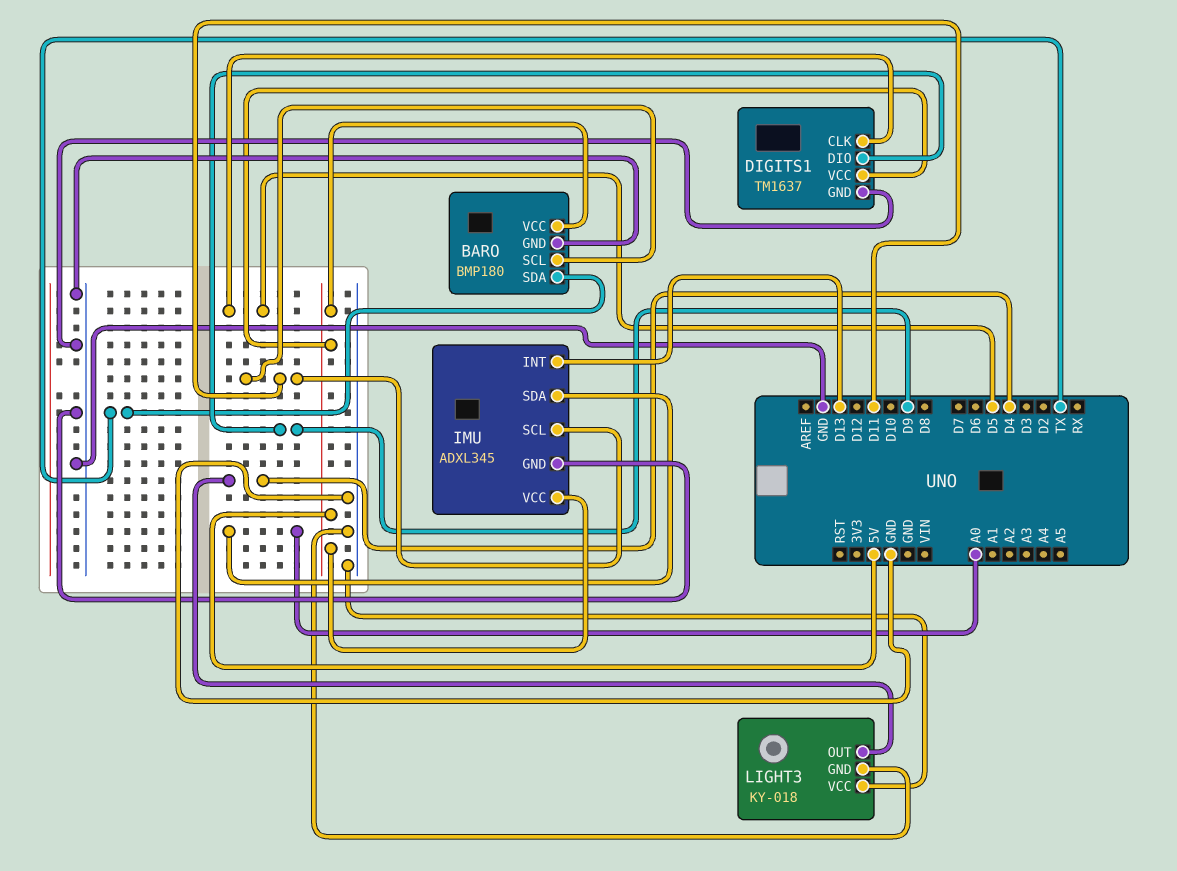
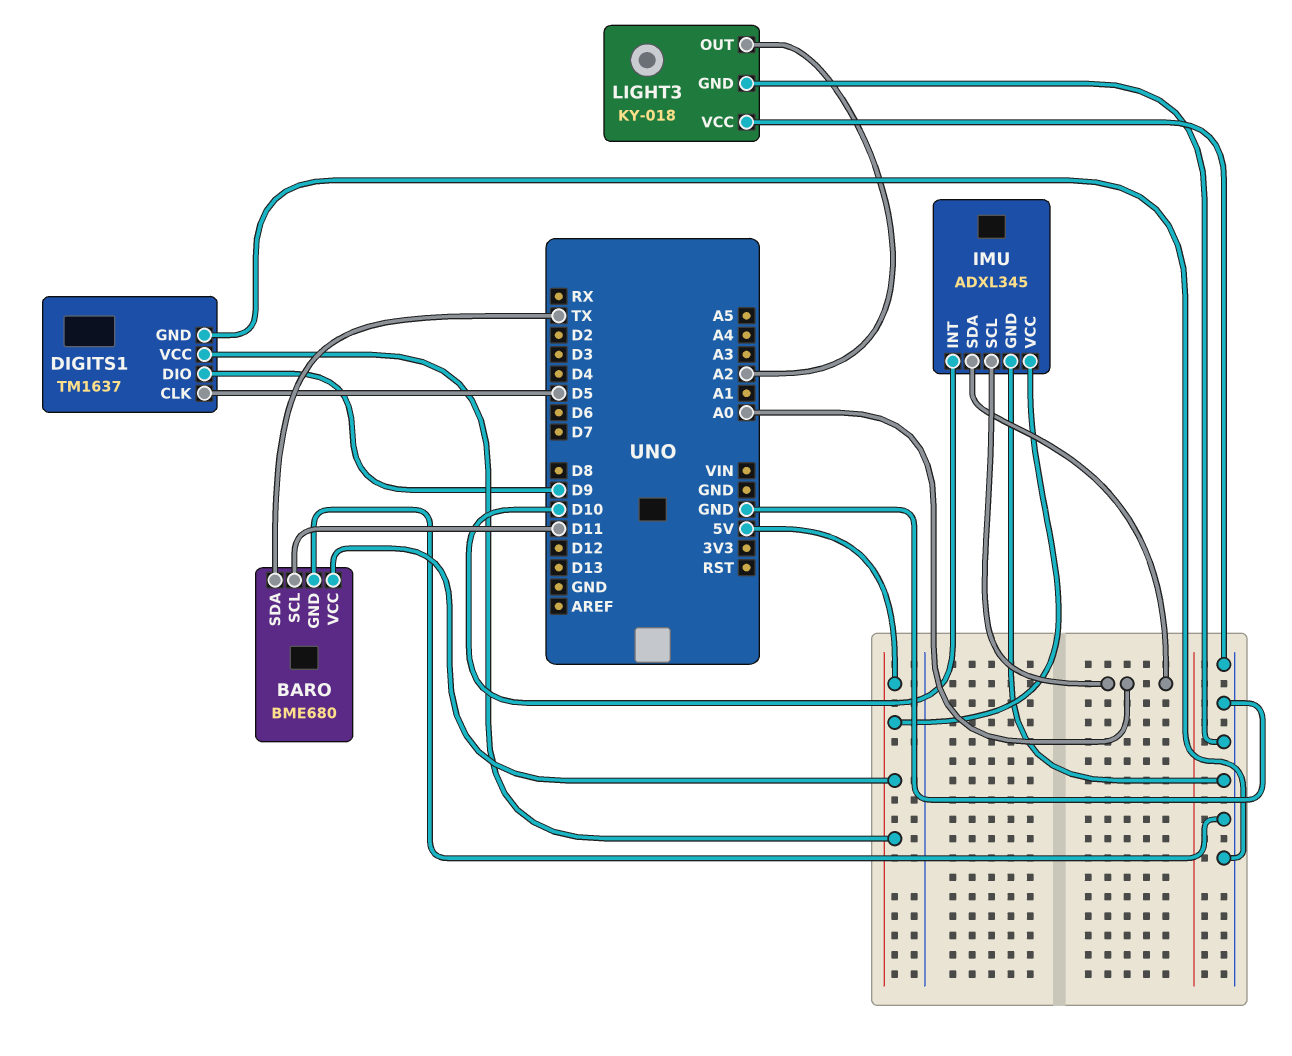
BARO: BMP180 -> BME680
IMU pin INT: D13 -> D10
IMU pin SCL: D11 -> A0
LIGHT3 pin OUT: D4 -> A2

